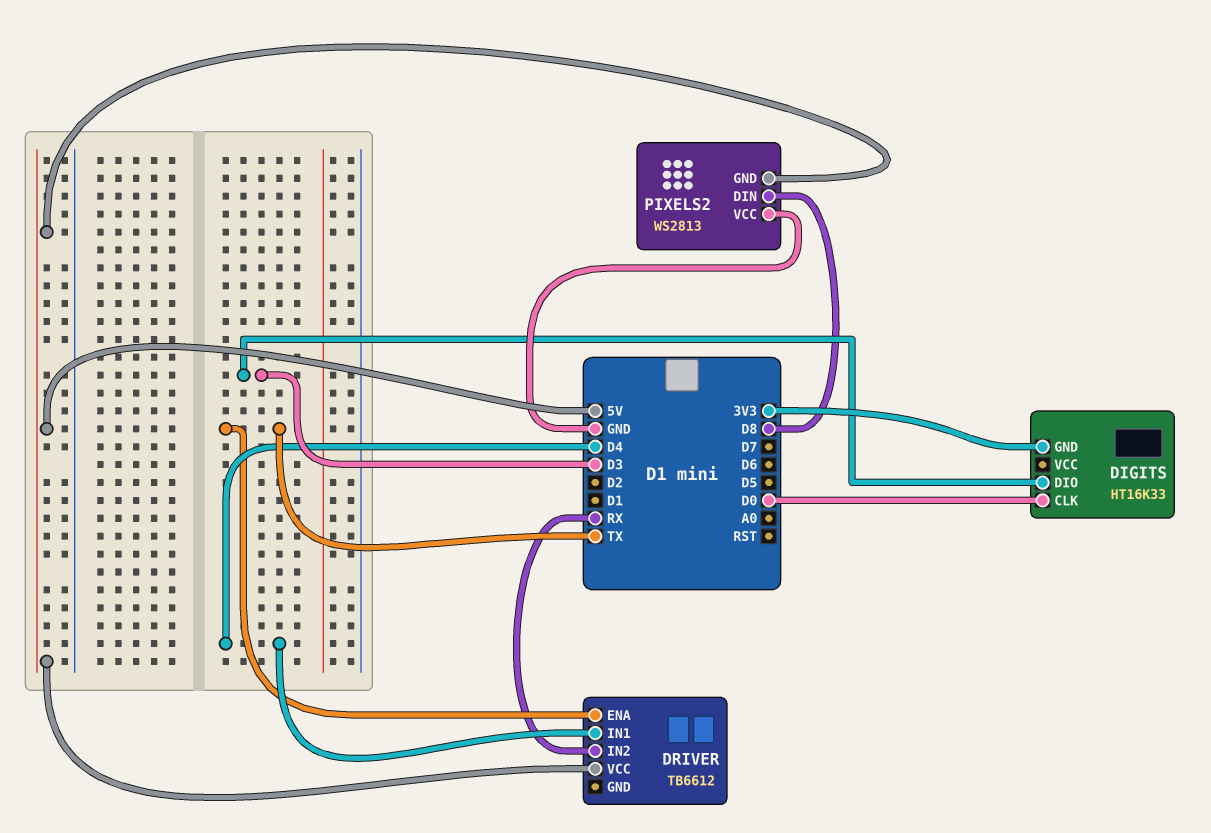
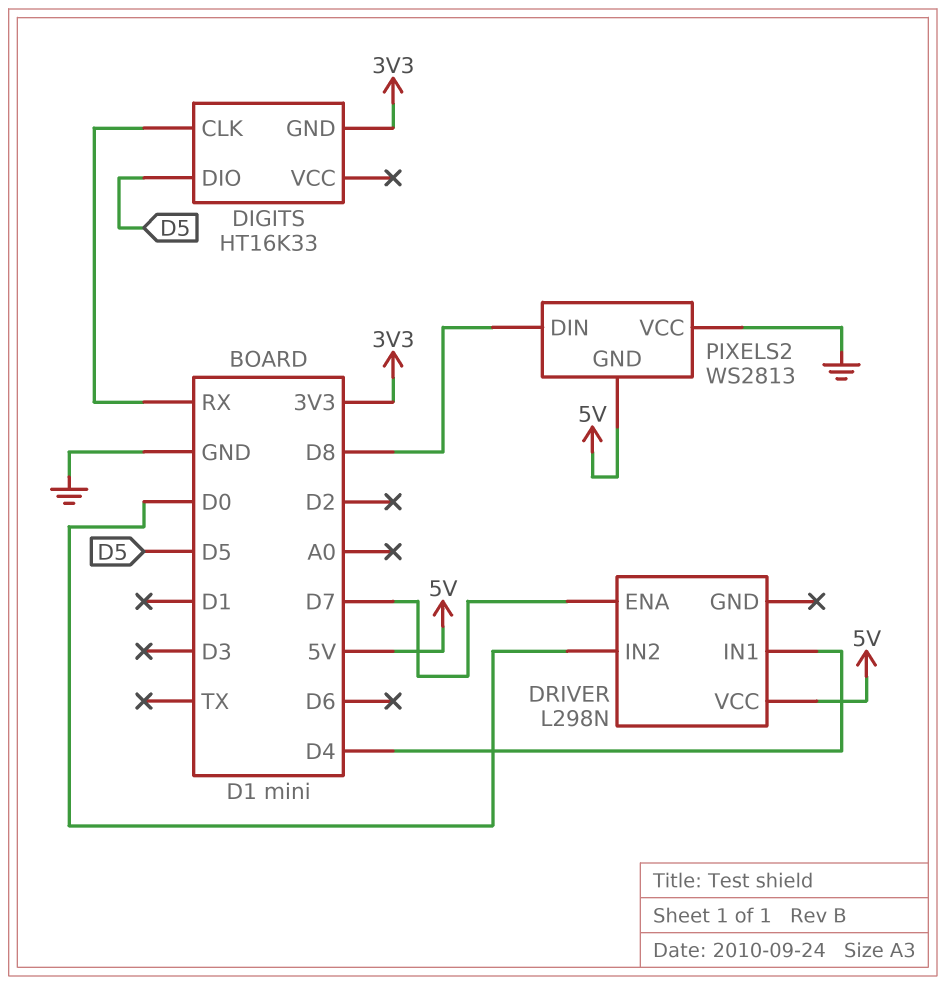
DIGITS pin CLK: D0 -> RX
DIGITS pin DIO: D3 -> D5
DRIVER: TB6612 -> L298N
DRIVER pin ENA: TX -> D7
DRIVER pin IN2: RX -> D0

